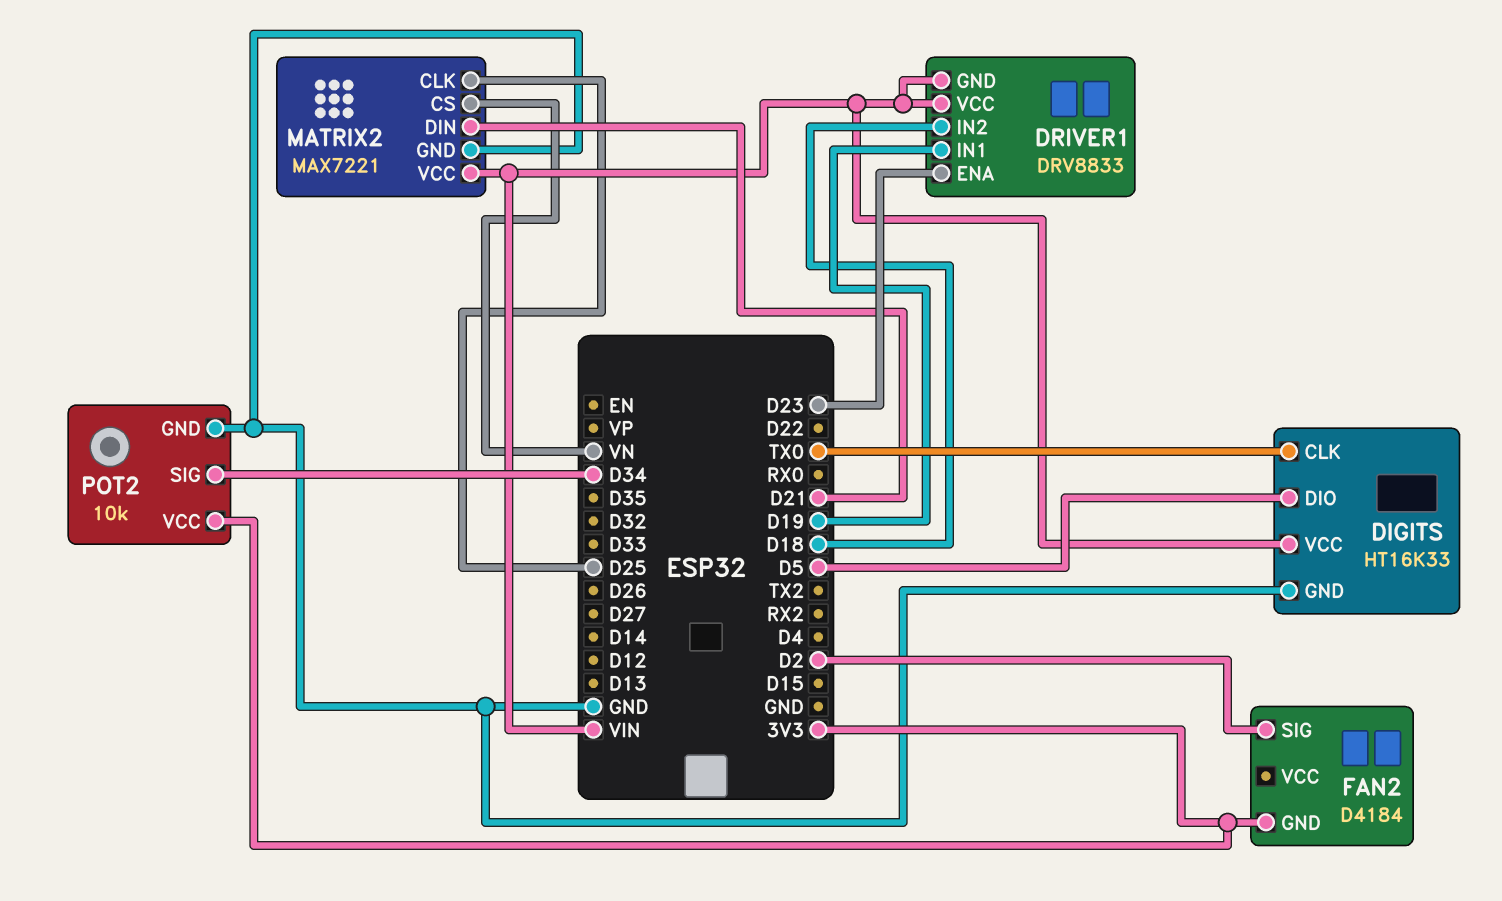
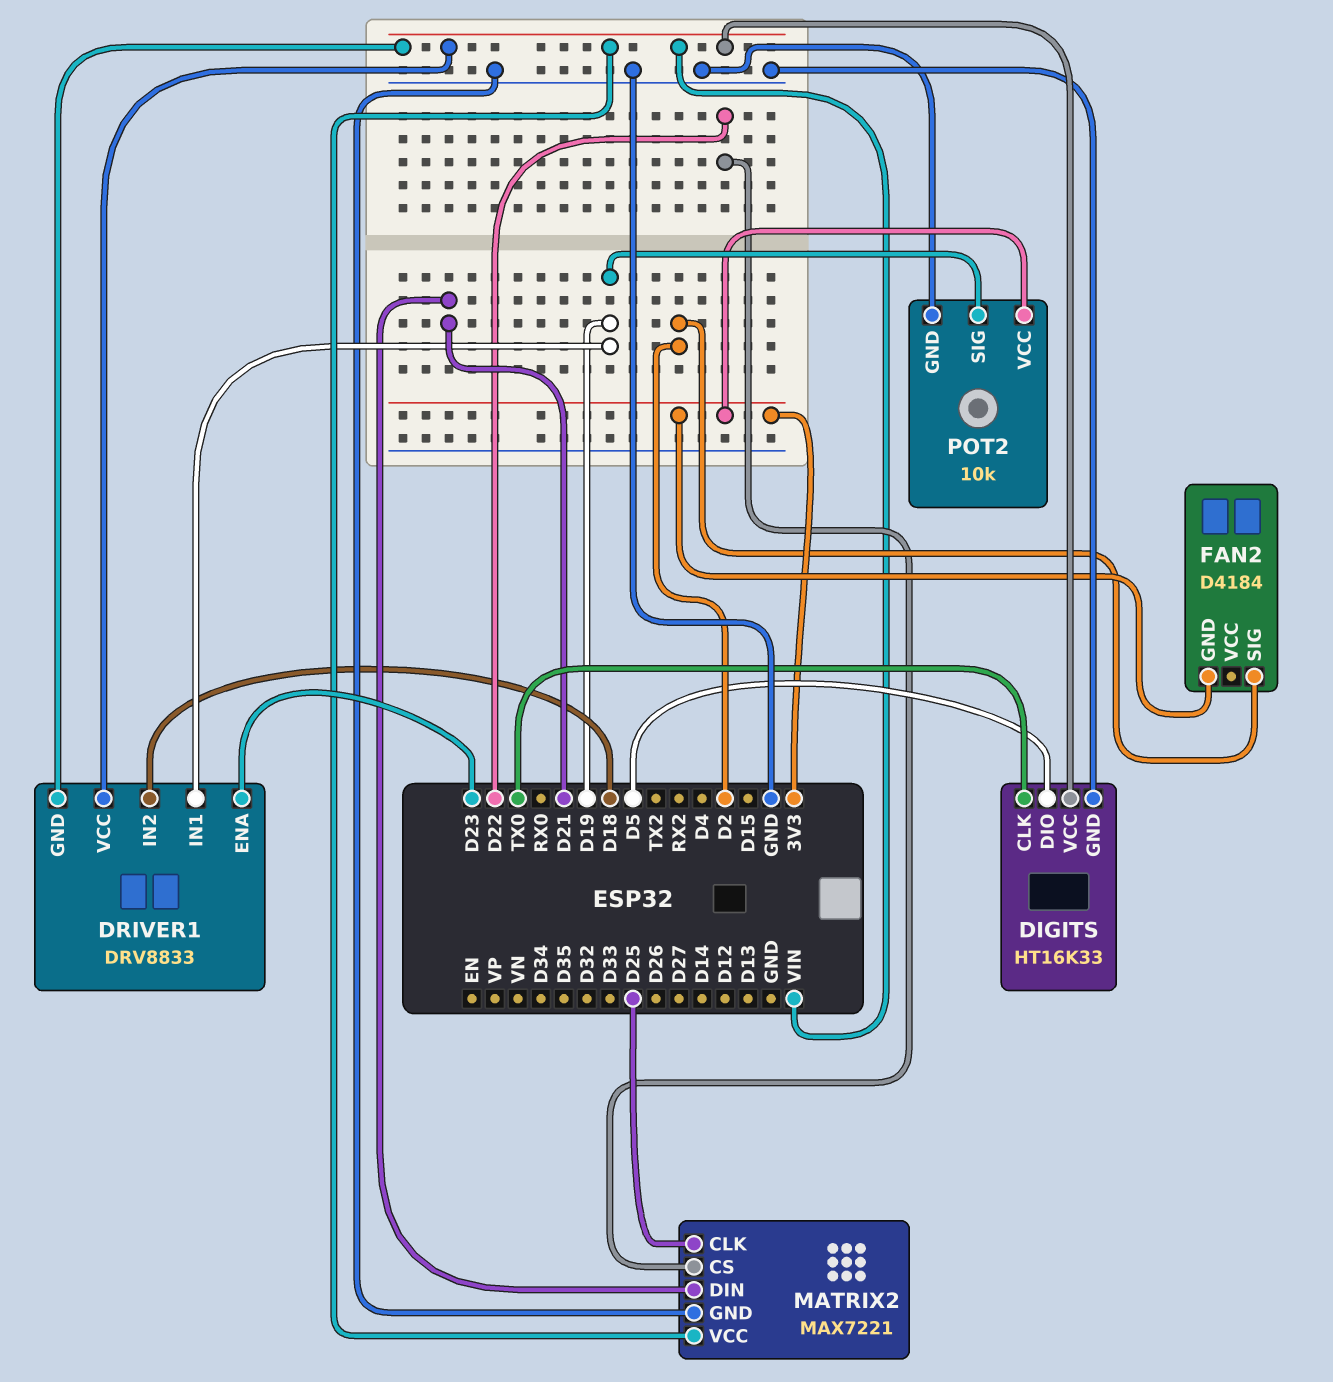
MATRIX2 pin CS: VN -> D22
POT2 pin SIG: D34 -> D19

